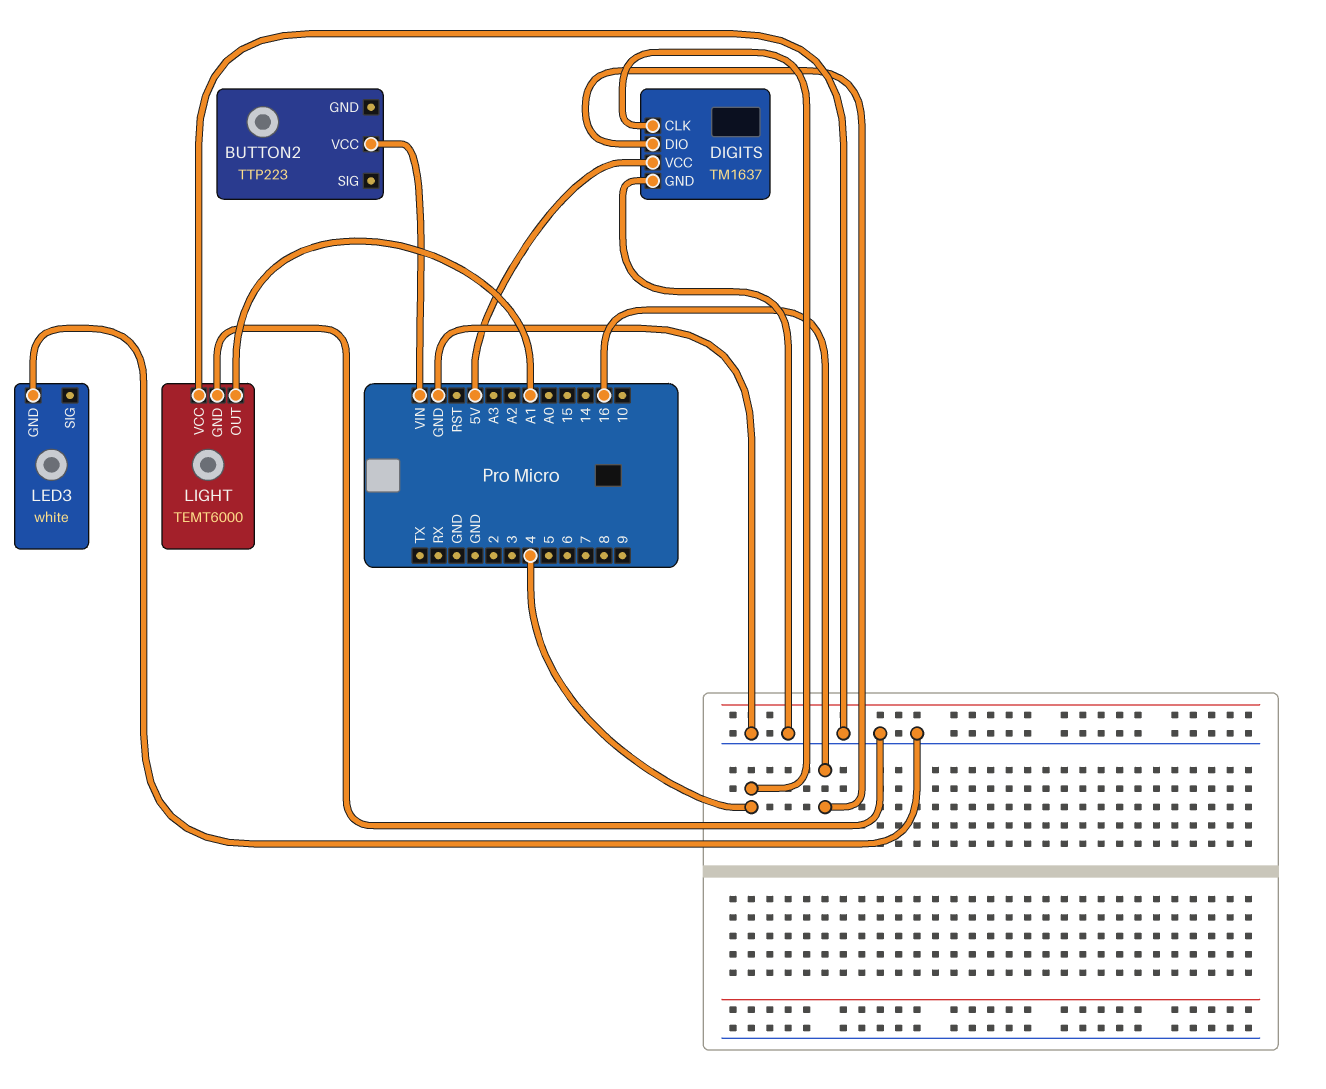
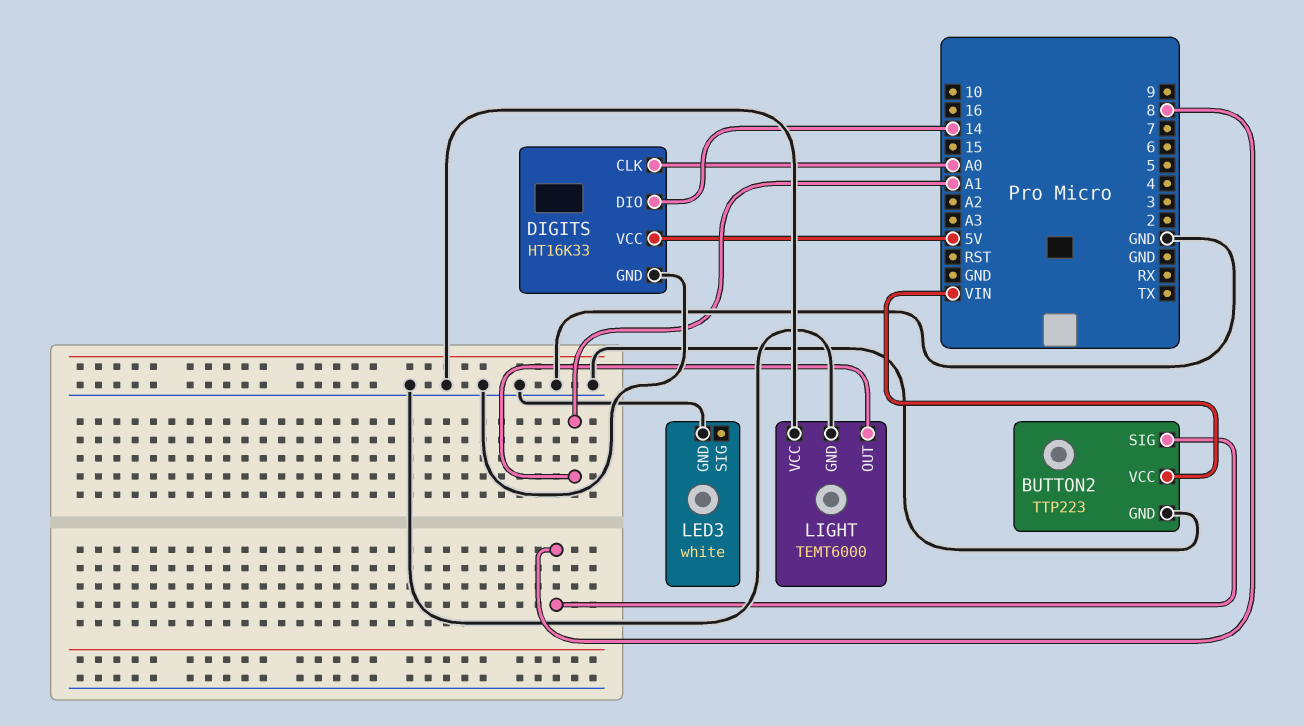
BUTTON2 pin GND: none -> GND
BUTTON2 pin SIG: none -> 8
DIGITS: TM1637 -> HT16K33
DIGITS pin CLK: 4 -> A0
DIGITS pin DIO: 16 -> 14

